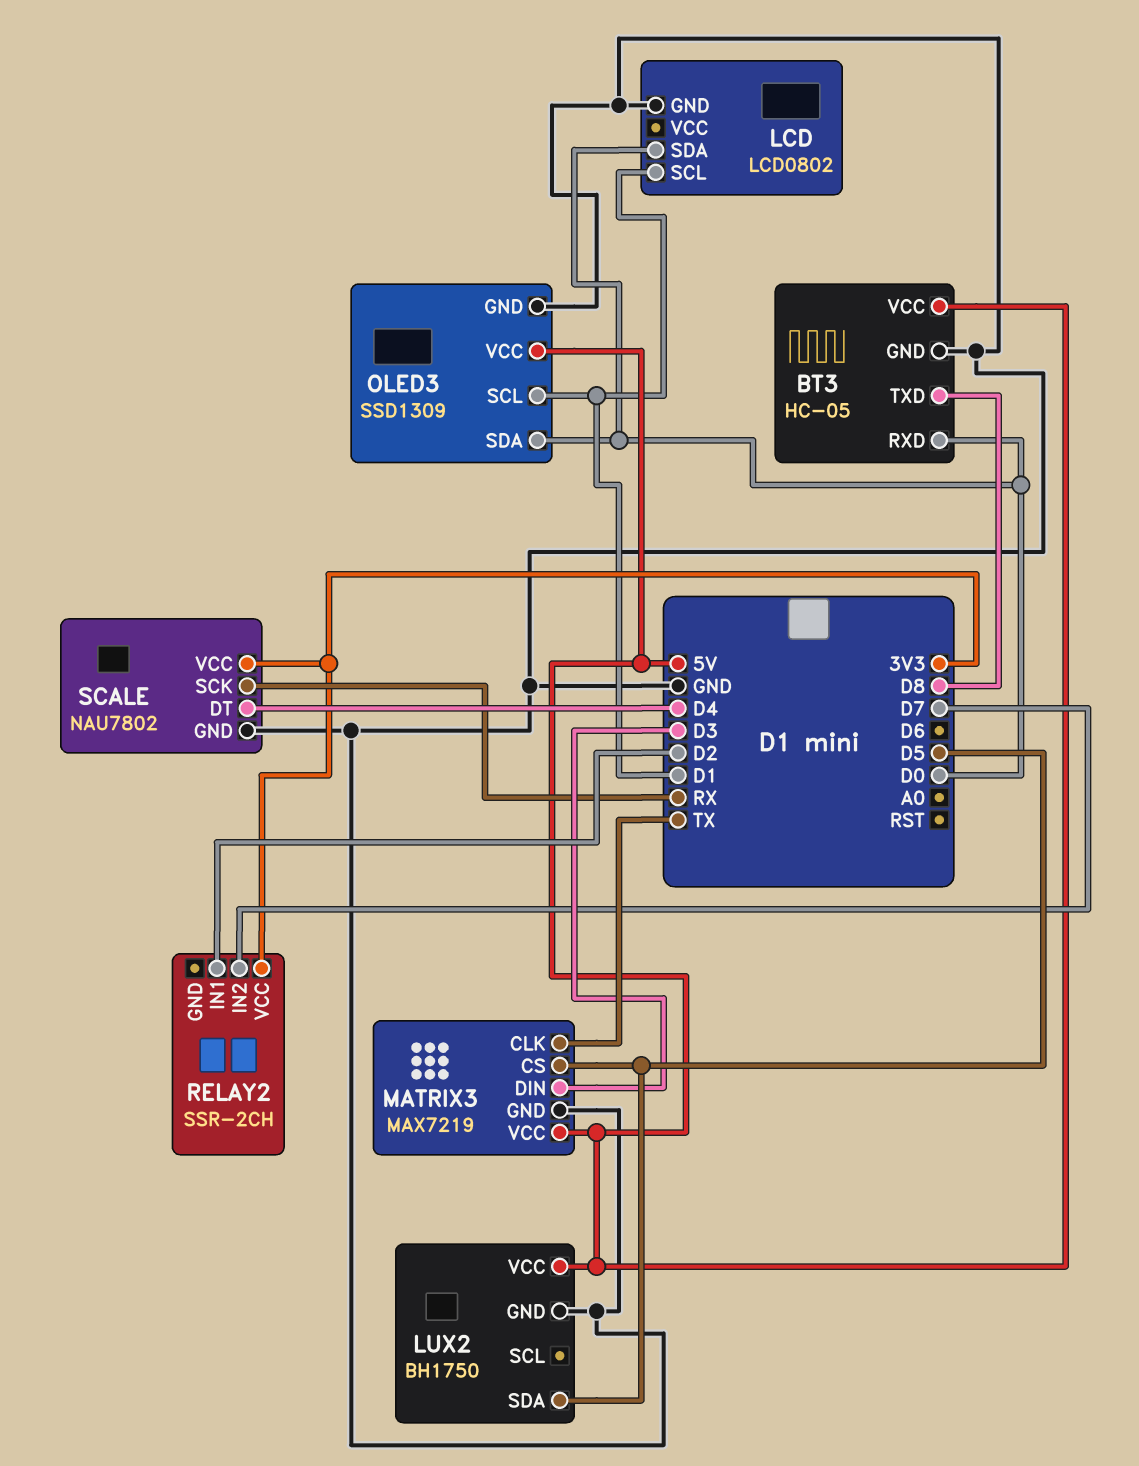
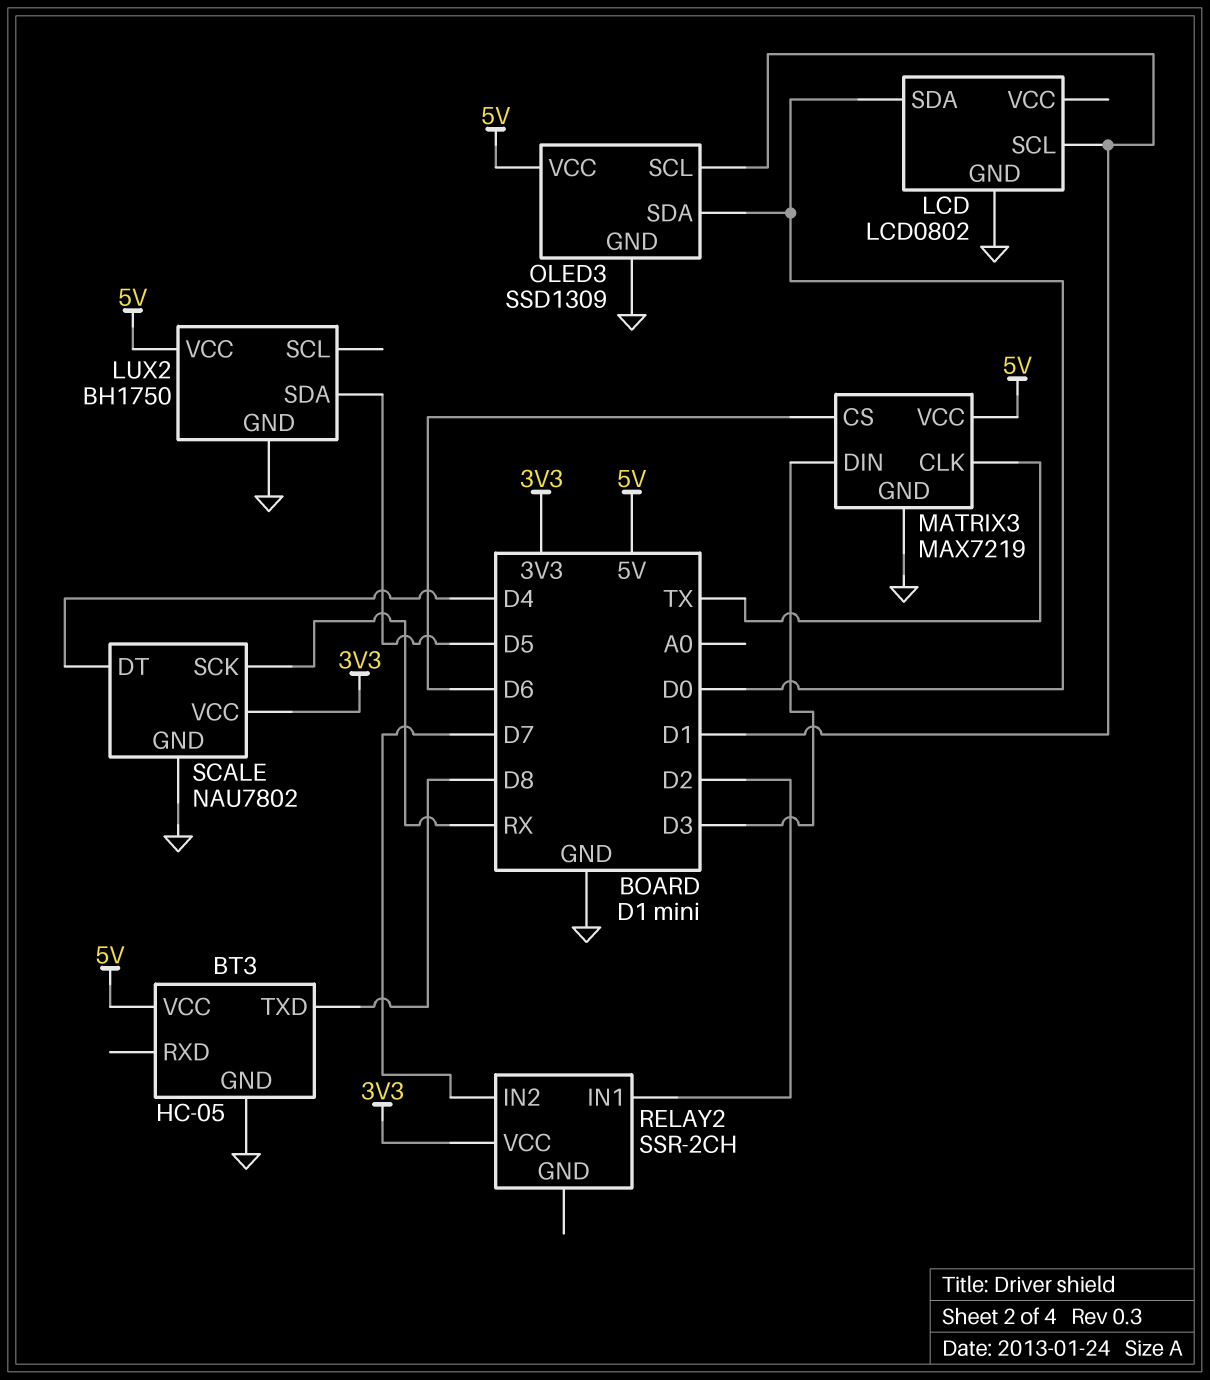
BT3 pin RXD: D0 -> none
MATRIX3 pin CS: D5 -> D6

